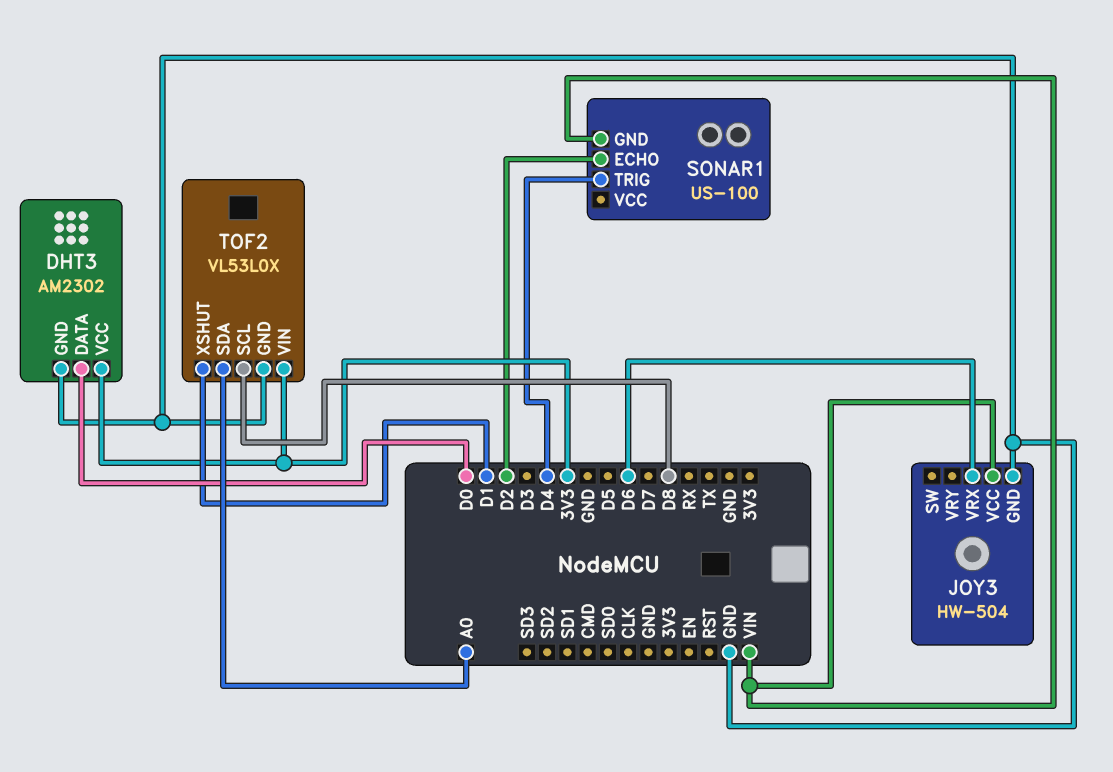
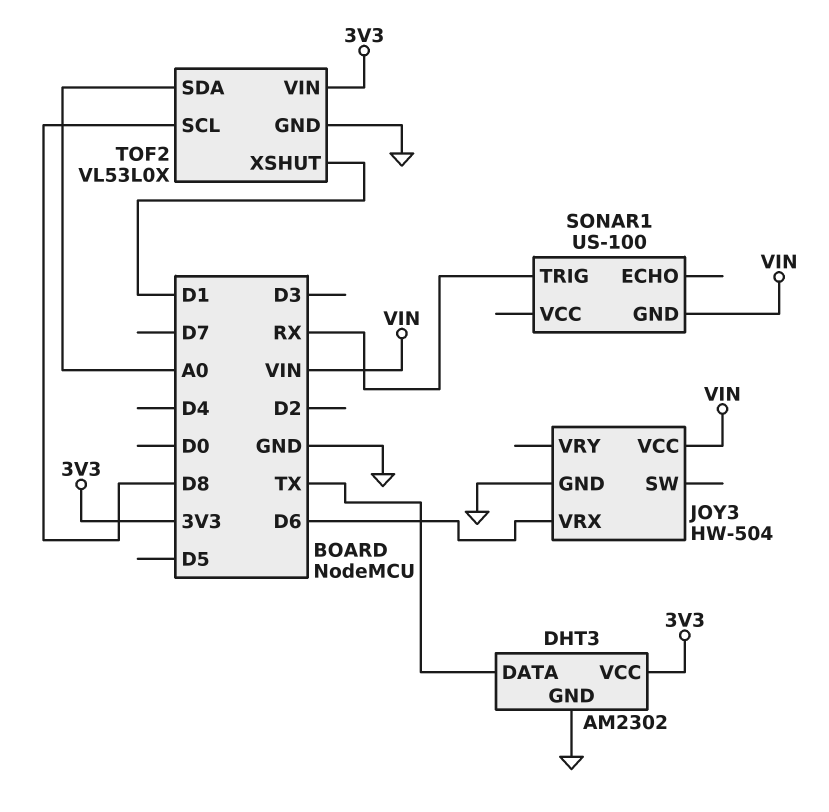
DHT3 pin DATA: D0 -> TX
SONAR1 pin ECHO: D2 -> none
SONAR1 pin TRIG: D4 -> RX

